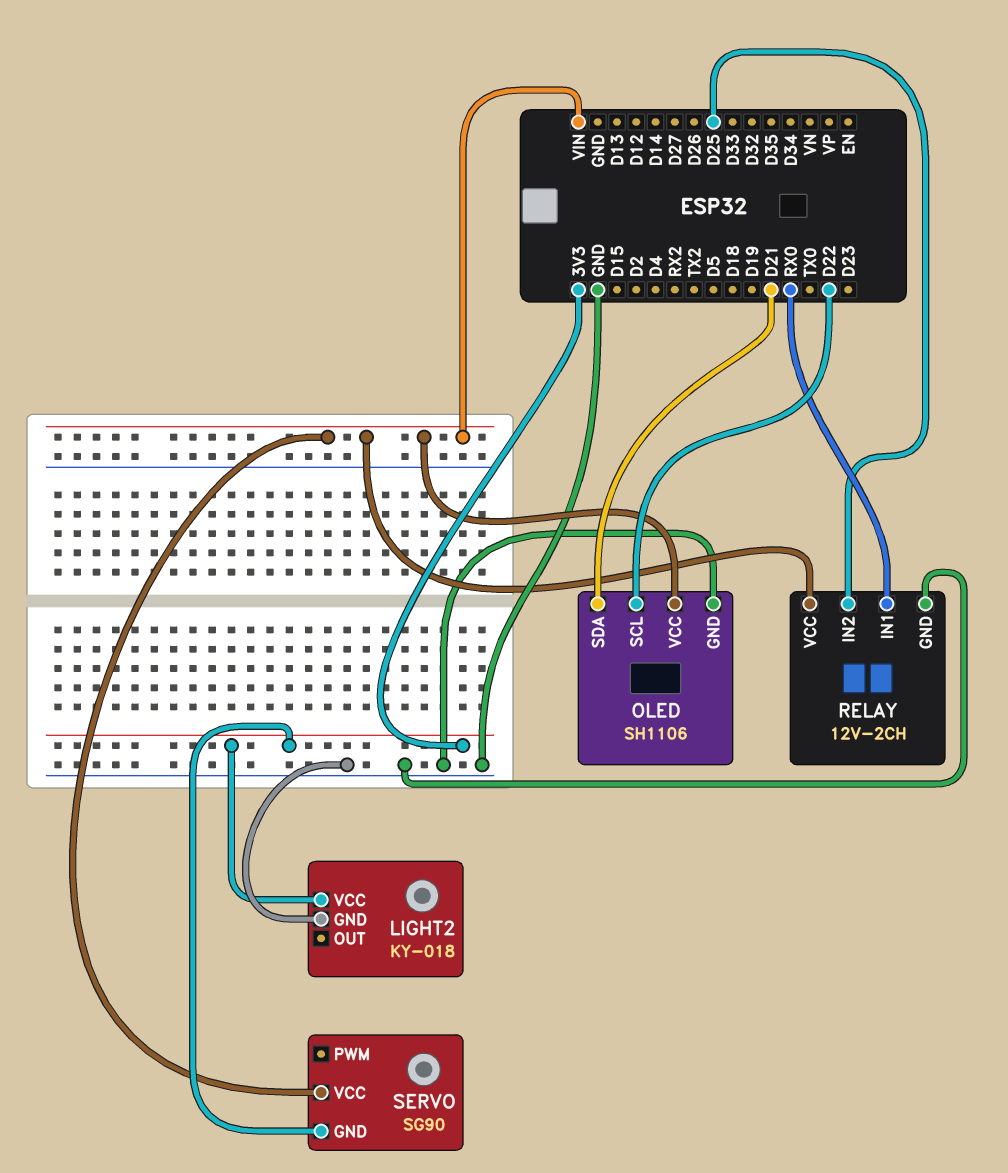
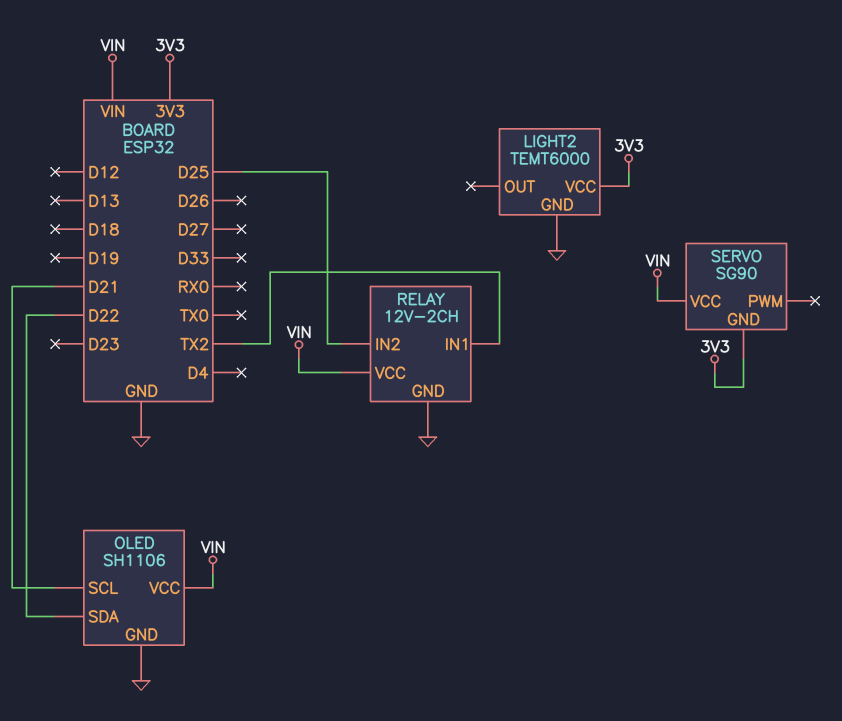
LIGHT2: KY-018 -> TEMT6000
OLED pin SCL: D22 -> D21
OLED pin SDA: D21 -> D22
RELAY pin IN1: RX0 -> TX2

